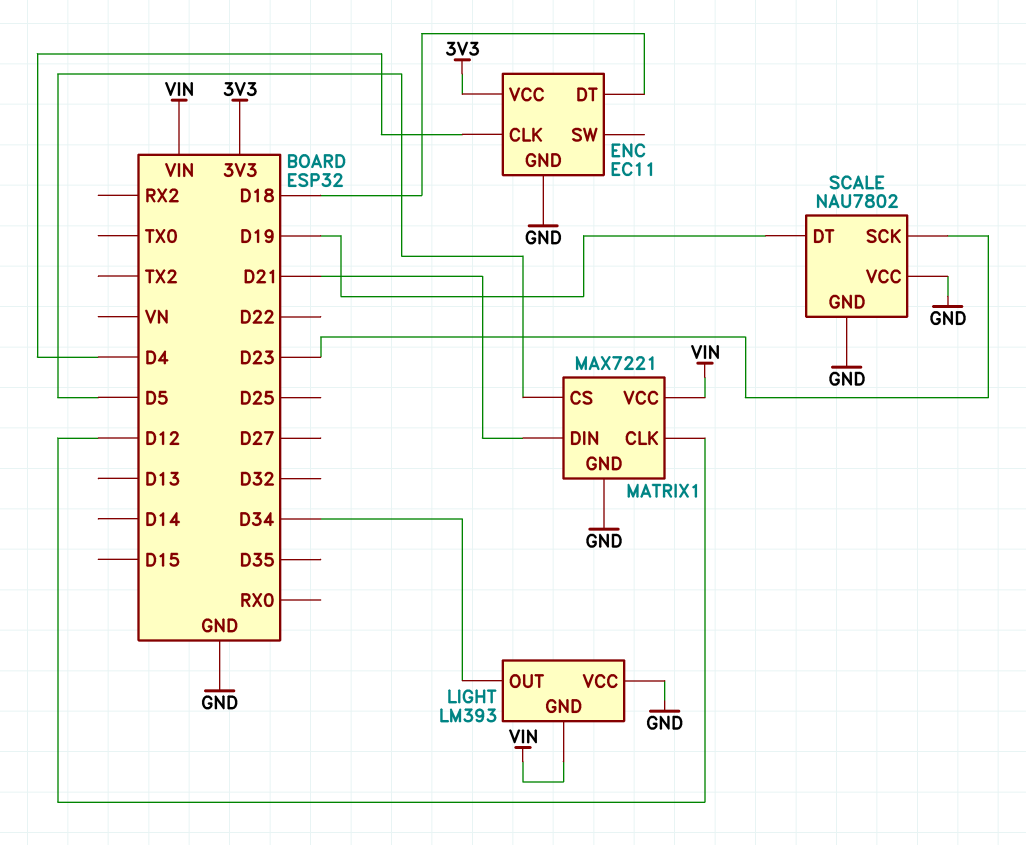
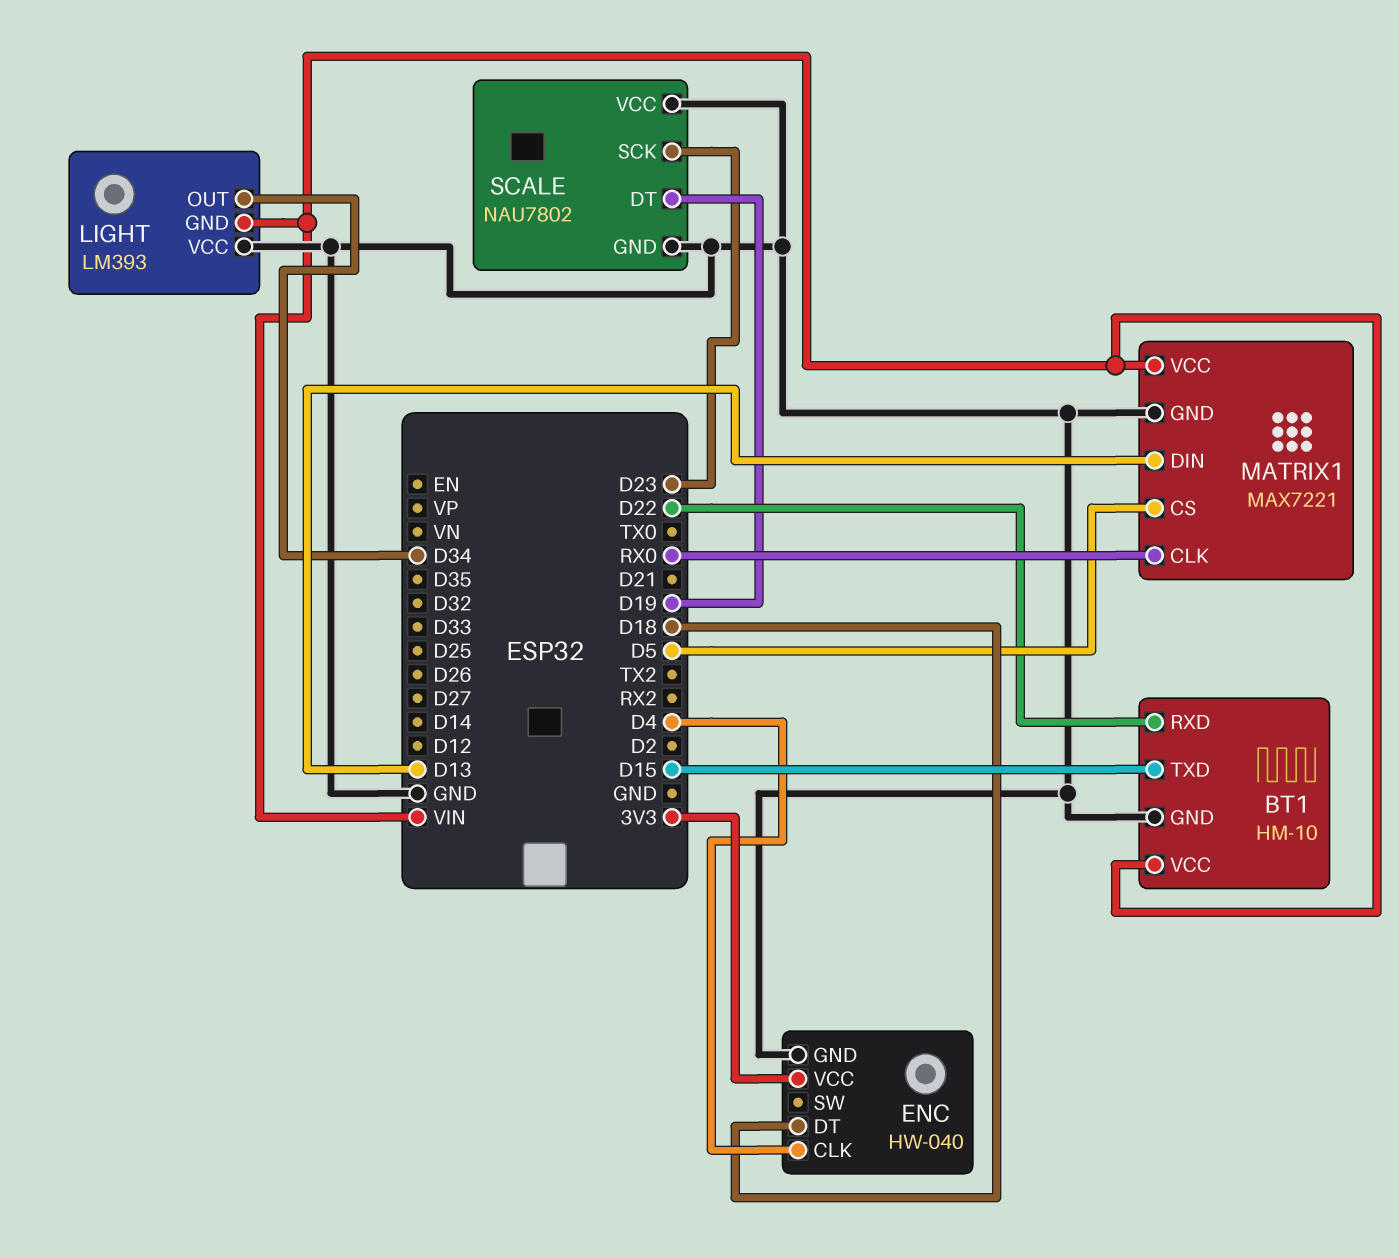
BT1: none -> HM-10
BT1 pin GND: none -> GND
BT1 pin RXD: none -> D22
BT1 pin TXD: none -> D15
BT1 pin VCC: none -> VIN
ENC: EC11 -> HW-040
MATRIX1 pin CLK: D12 -> RX0
MATRIX1 pin DIN: D21 -> D13

